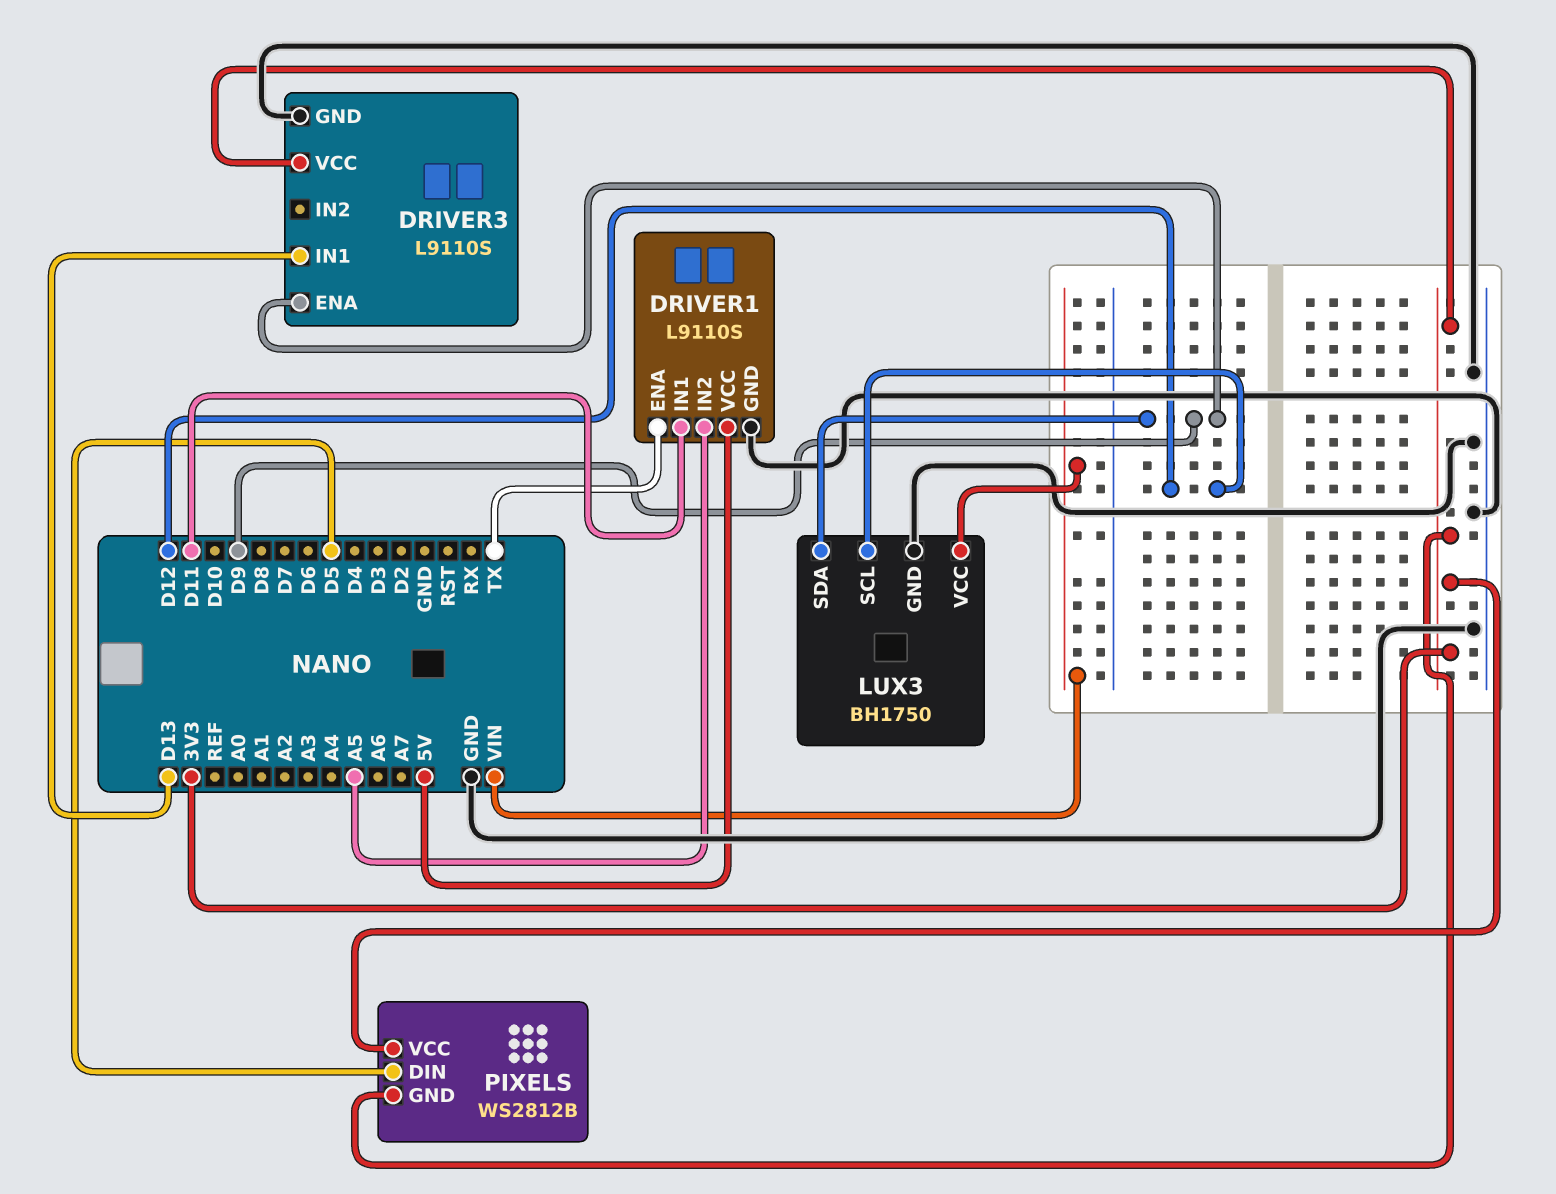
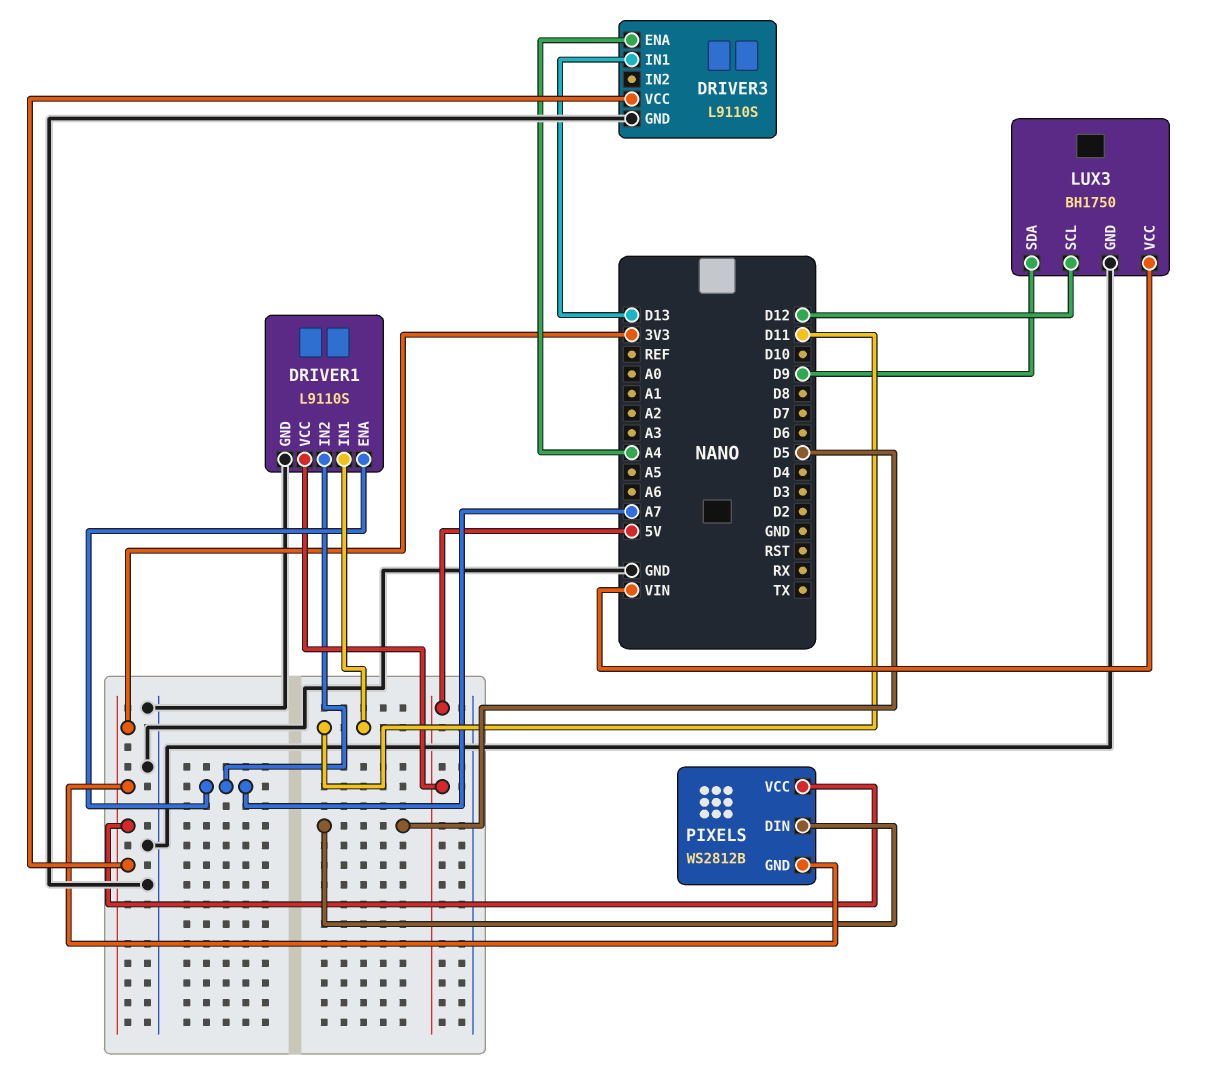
DRIVER1 pin ENA: TX -> A7
DRIVER1 pin IN2: A5 -> A7
DRIVER3 pin ENA: D9 -> A4

